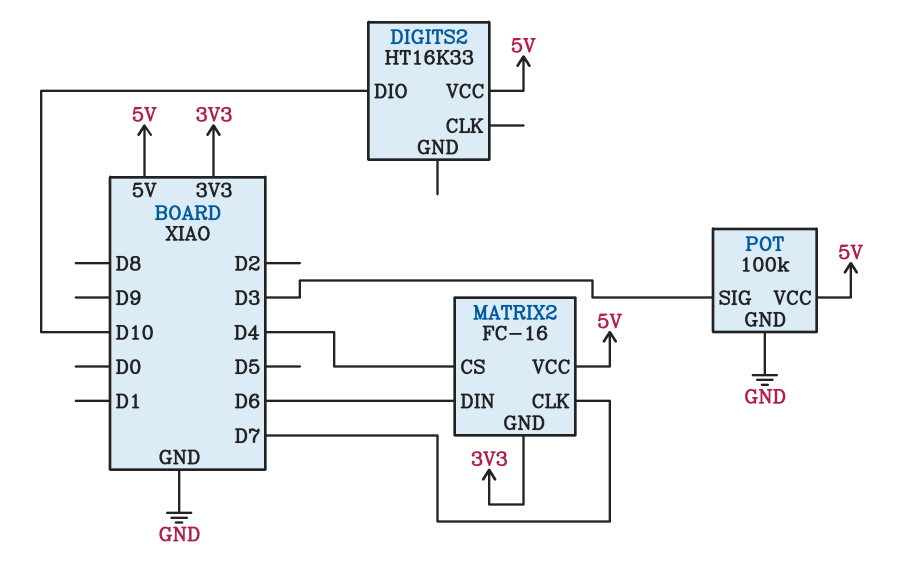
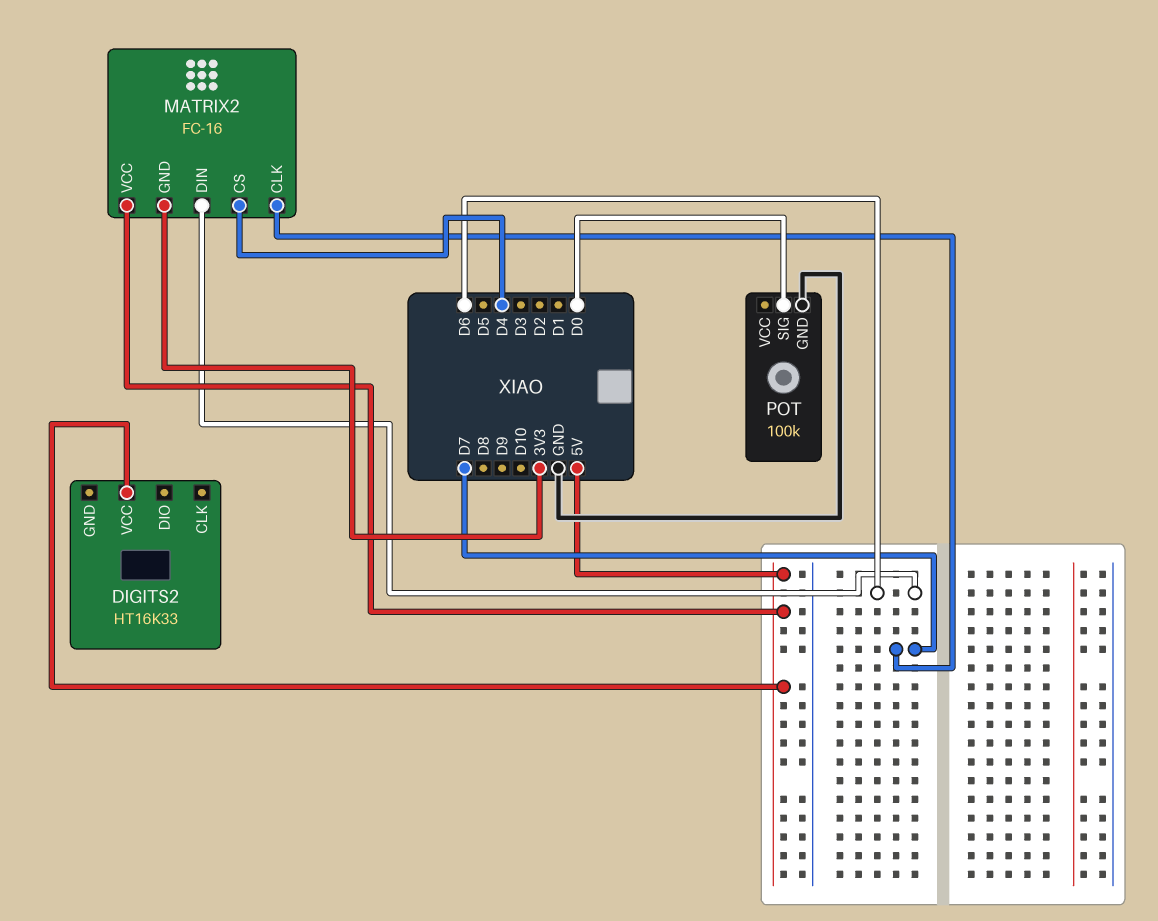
DIGITS2 pin DIO: D10 -> none
POT pin SIG: D3 -> D0
POT pin VCC: 5V -> none

